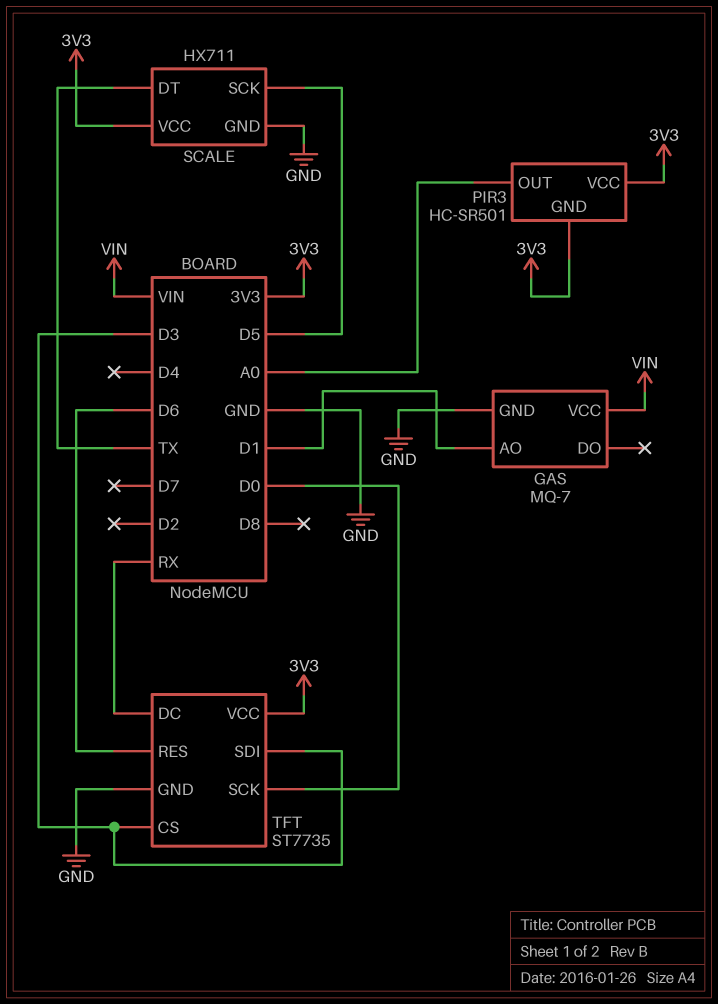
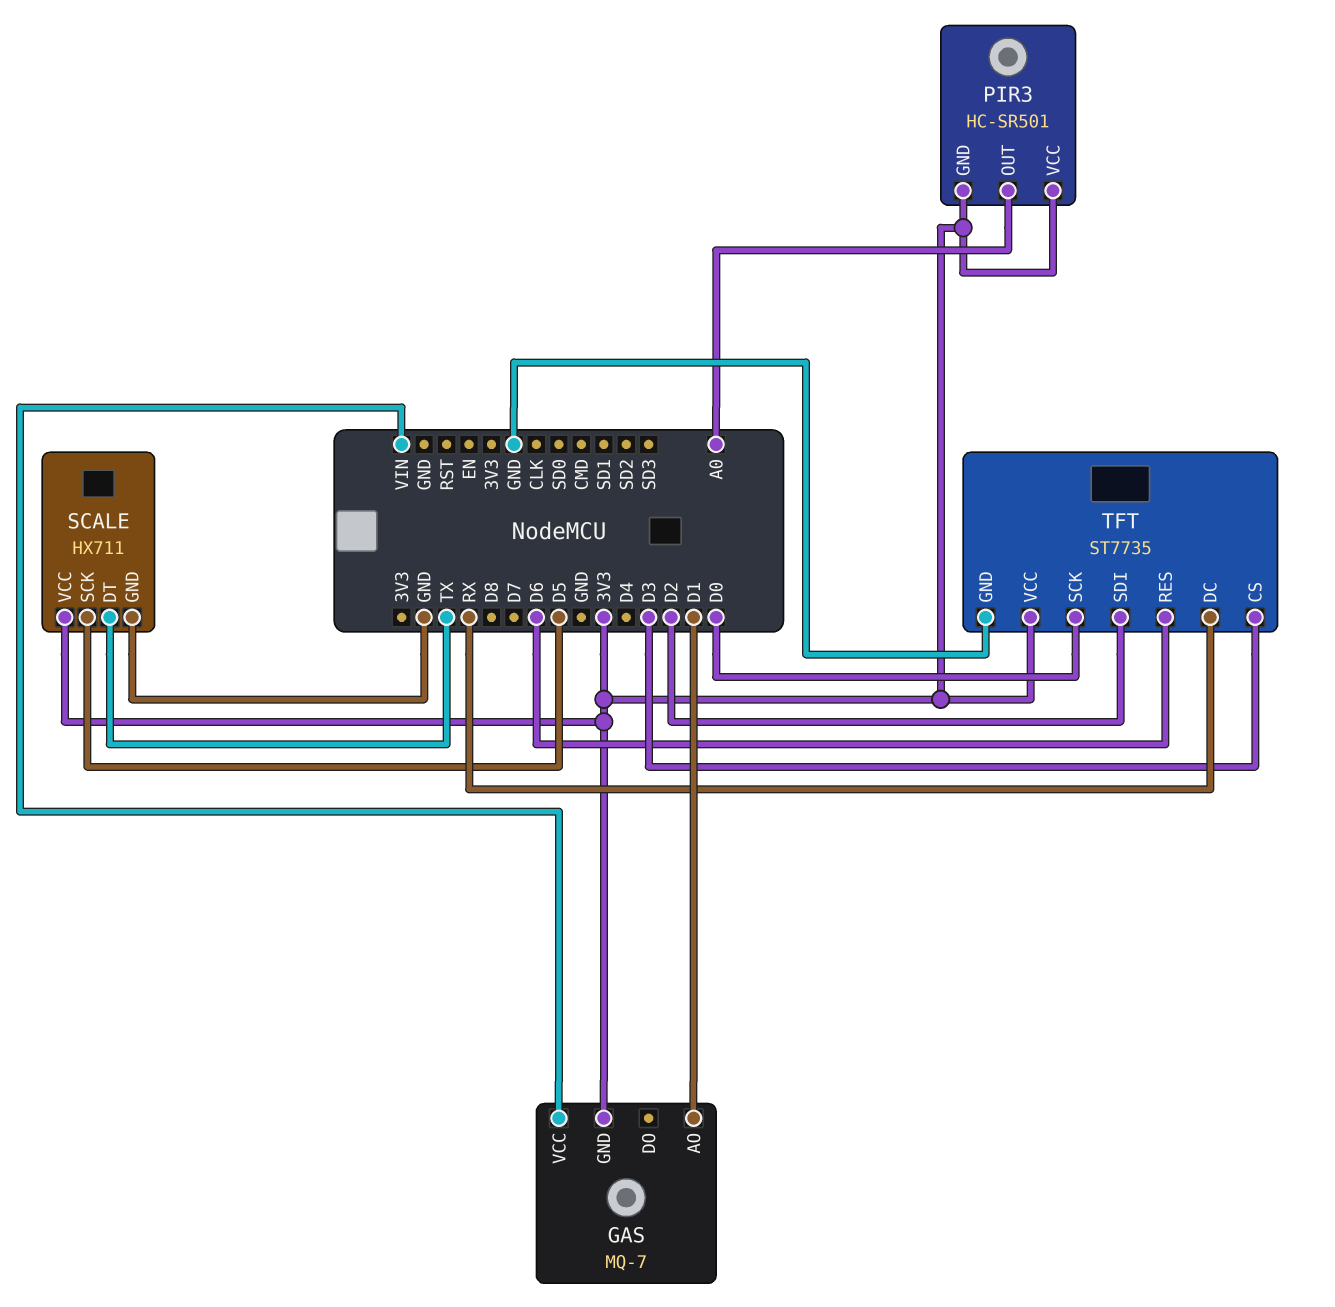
GAS pin GND: GND -> 3V3
TFT pin SDI: D3 -> D2

